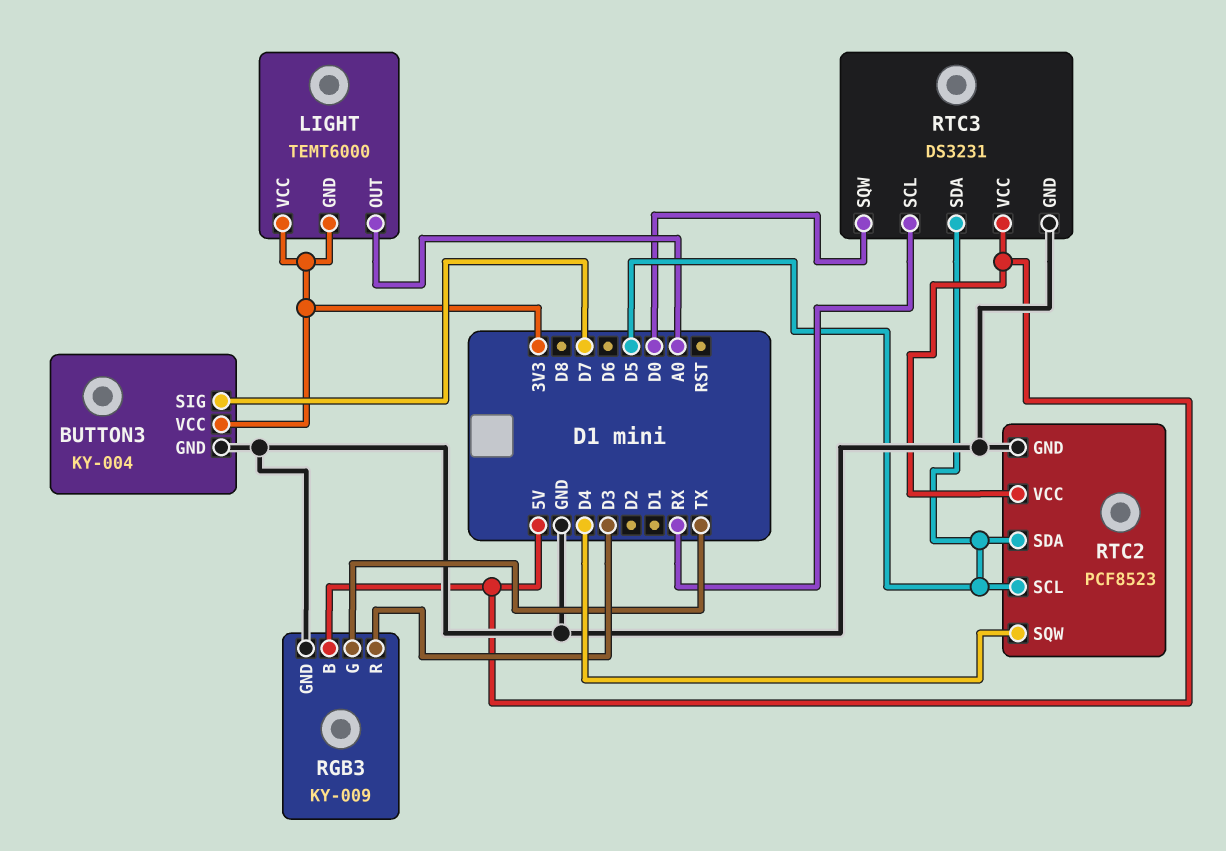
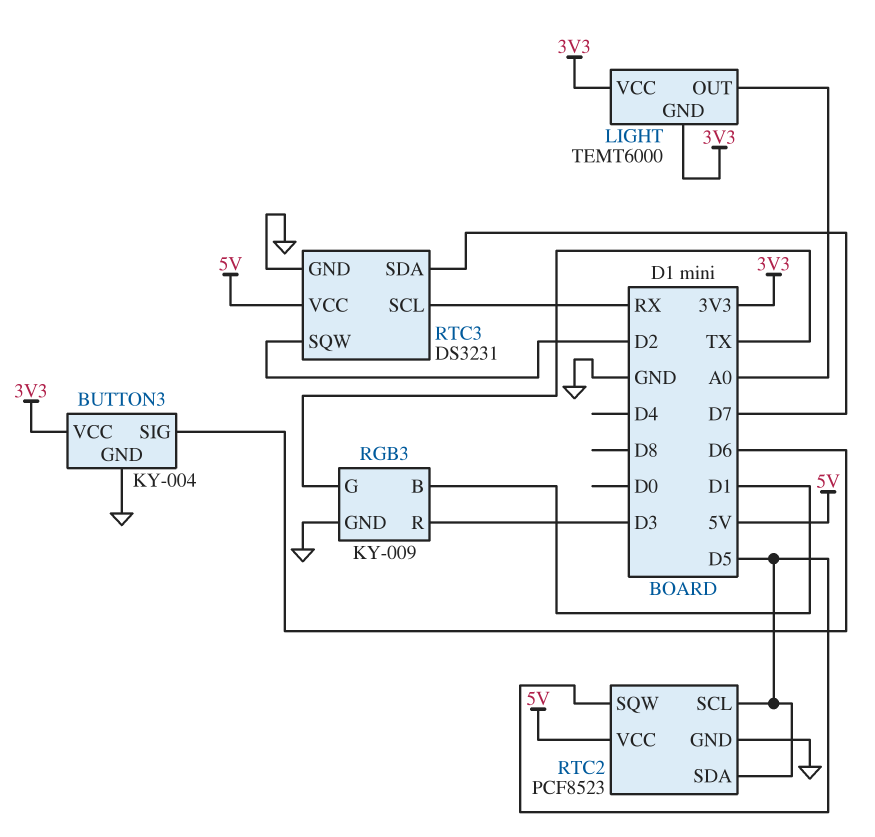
BUTTON3 pin SIG: D7 -> D6
RGB3 pin B: 5V -> D1
RTC2 pin SQW: D4 -> D5
RTC3 pin SDA: D5 -> D7
RTC3 pin SQW: D0 -> D2

